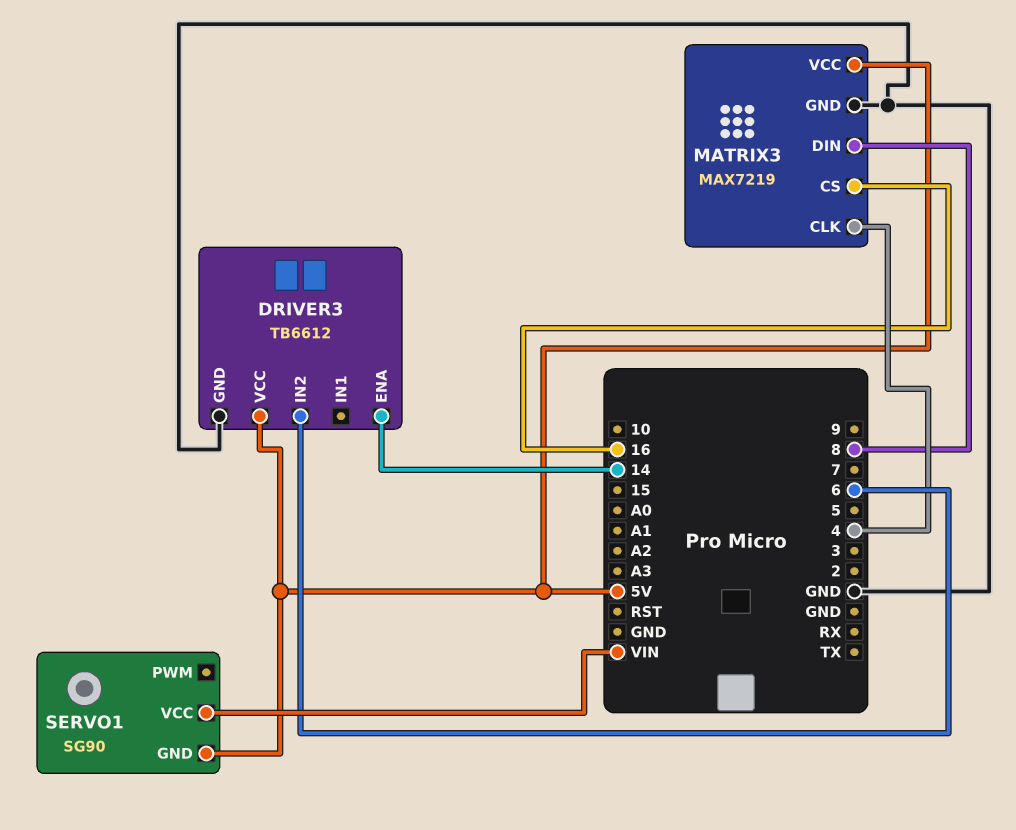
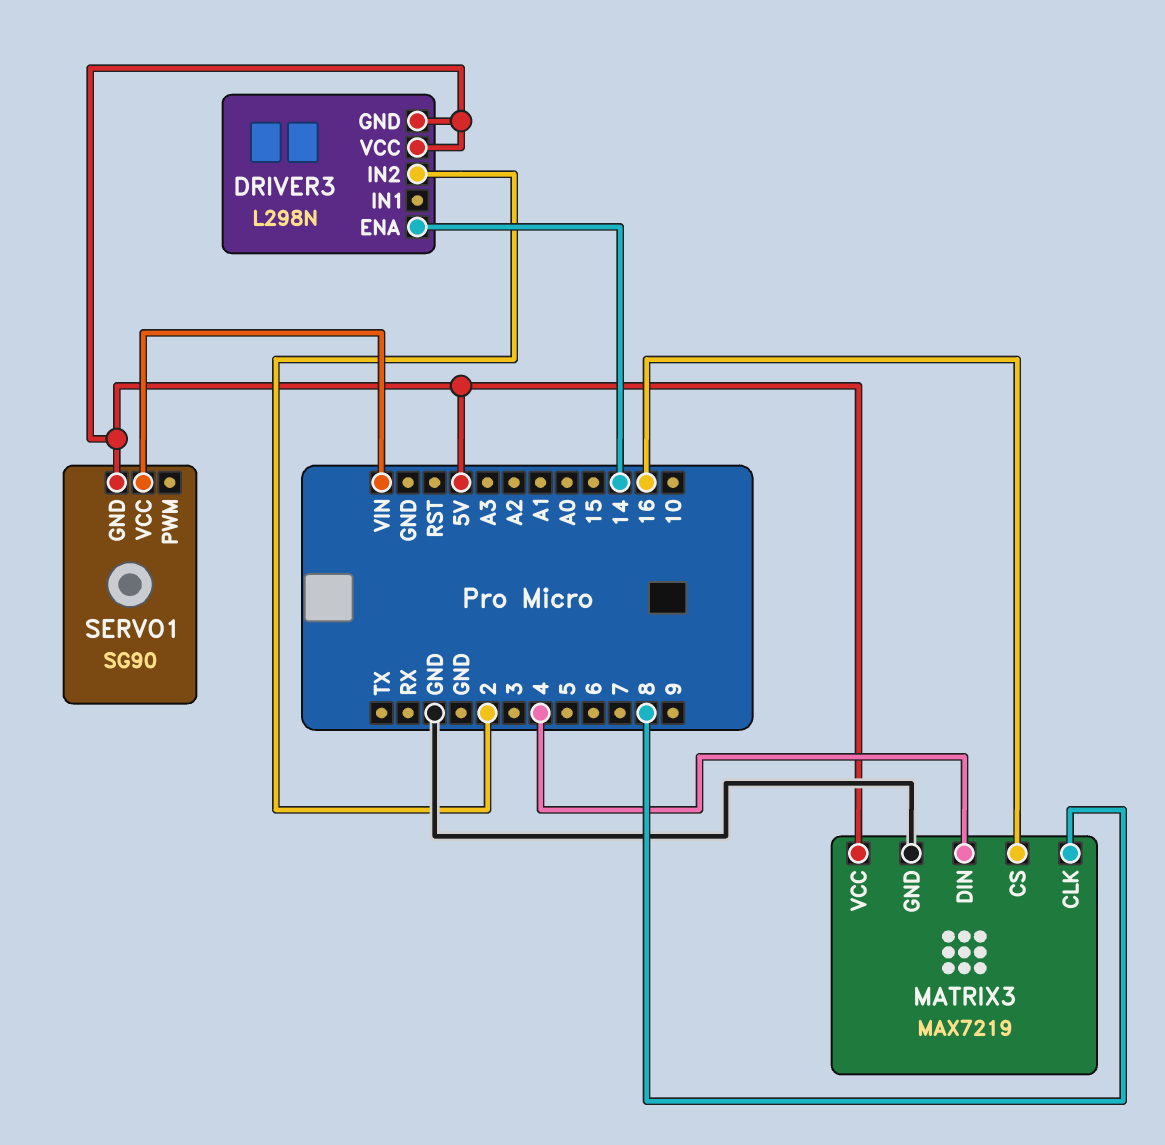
DRIVER3: TB6612 -> L298N
DRIVER3 pin GND: GND -> 5V
DRIVER3 pin IN2: 6 -> 2
MATRIX3 pin CLK: 4 -> 8
MATRIX3 pin DIN: 8 -> 4

